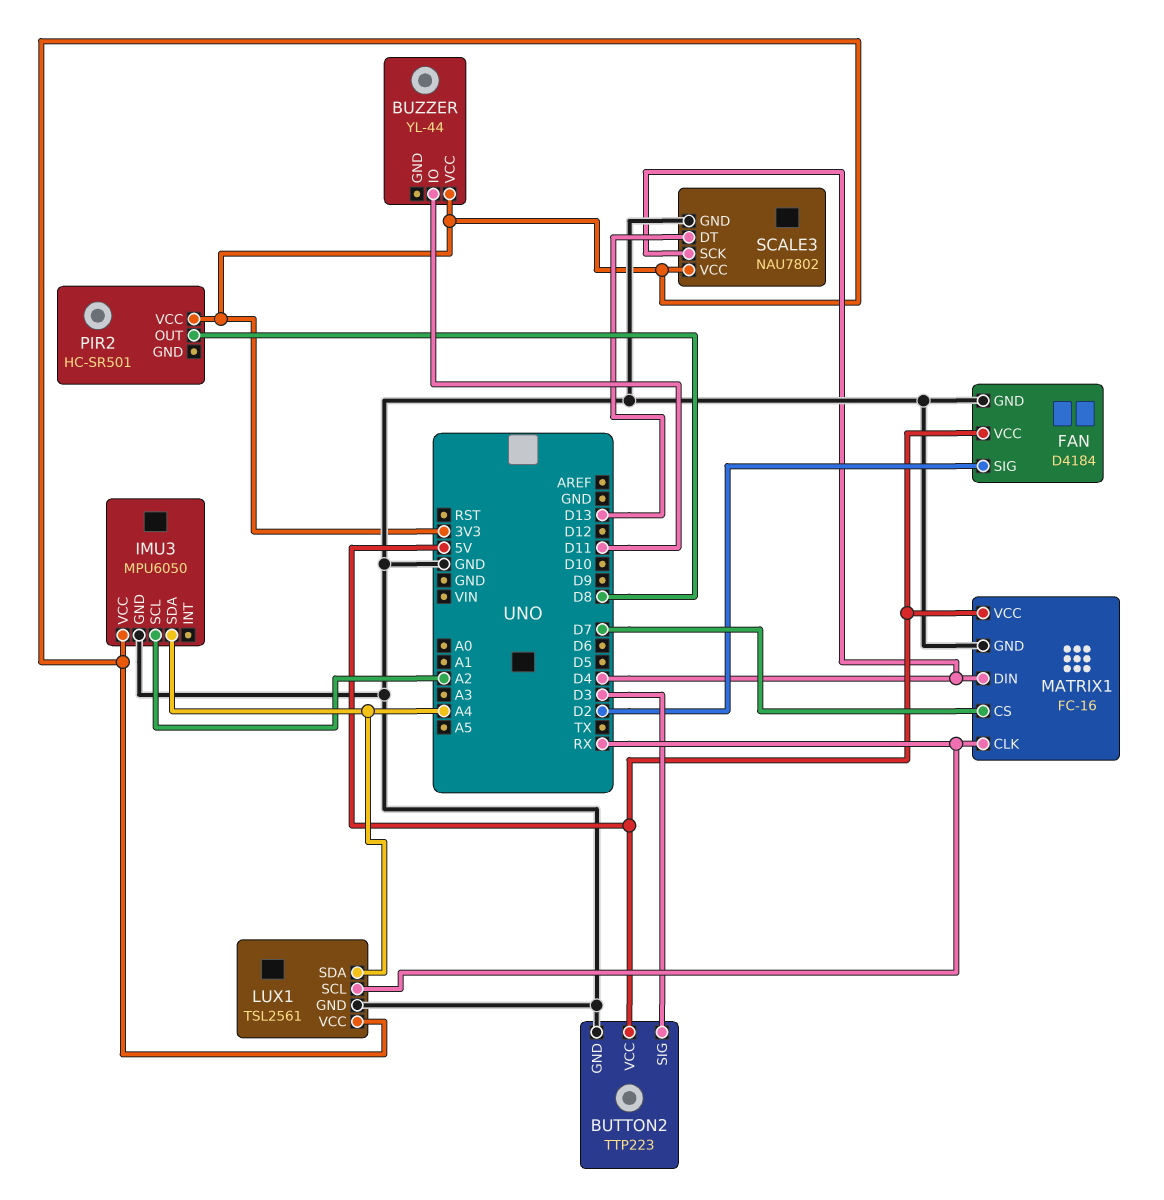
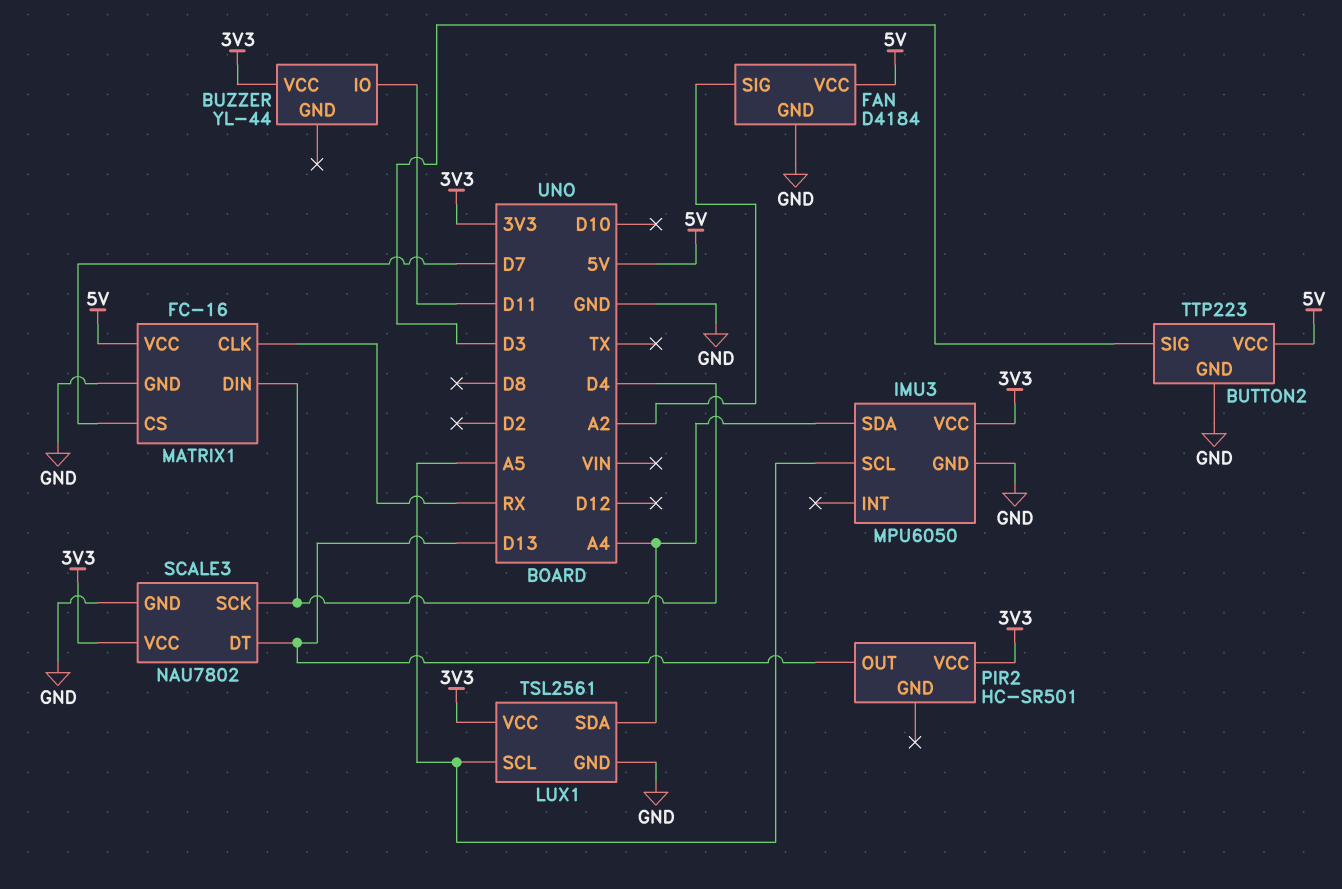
FAN pin SIG: D2 -> A2
IMU3 pin SCL: A2 -> A5
LUX1 pin SCL: RX -> A5
PIR2 pin OUT: D8 -> D13

